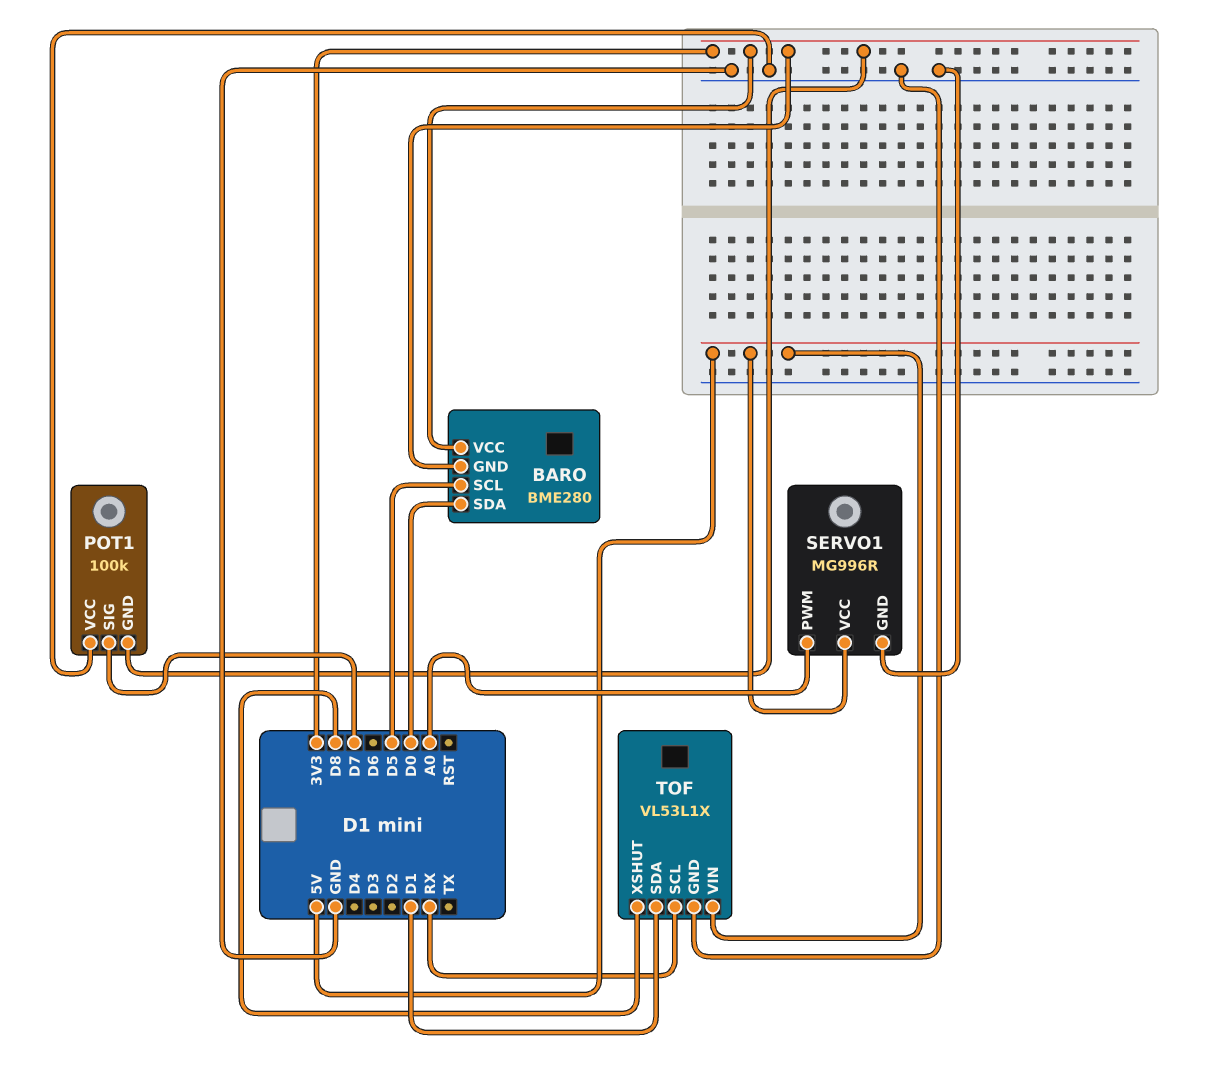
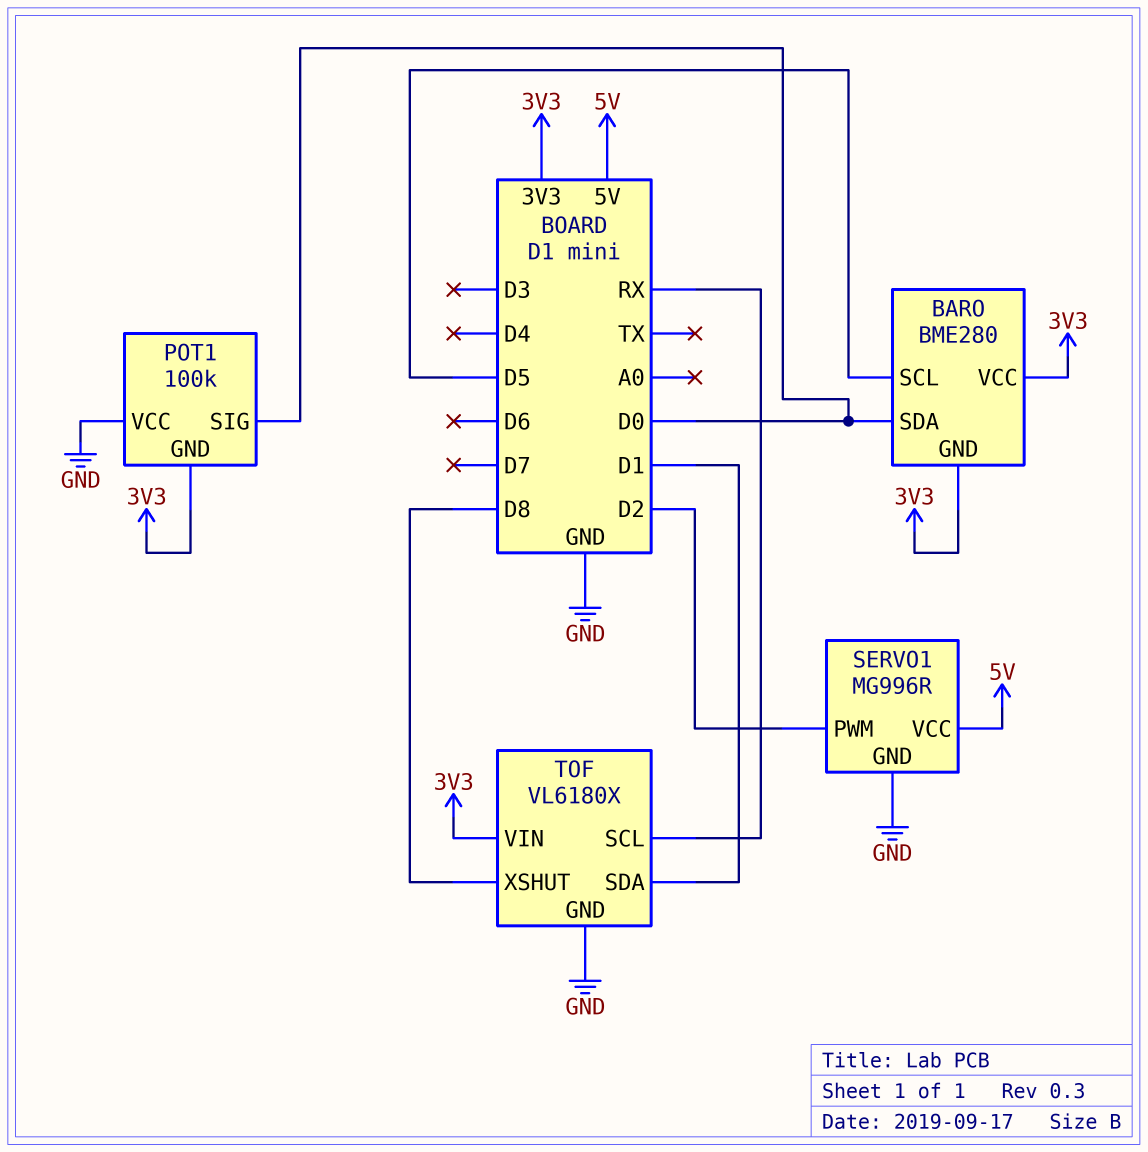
POT1 pin SIG: D7 -> D0
SERVO1 pin PWM: A0 -> D2
TOF: VL53L1X -> VL6180X
TOF pin VIN: 5V -> 3V3

